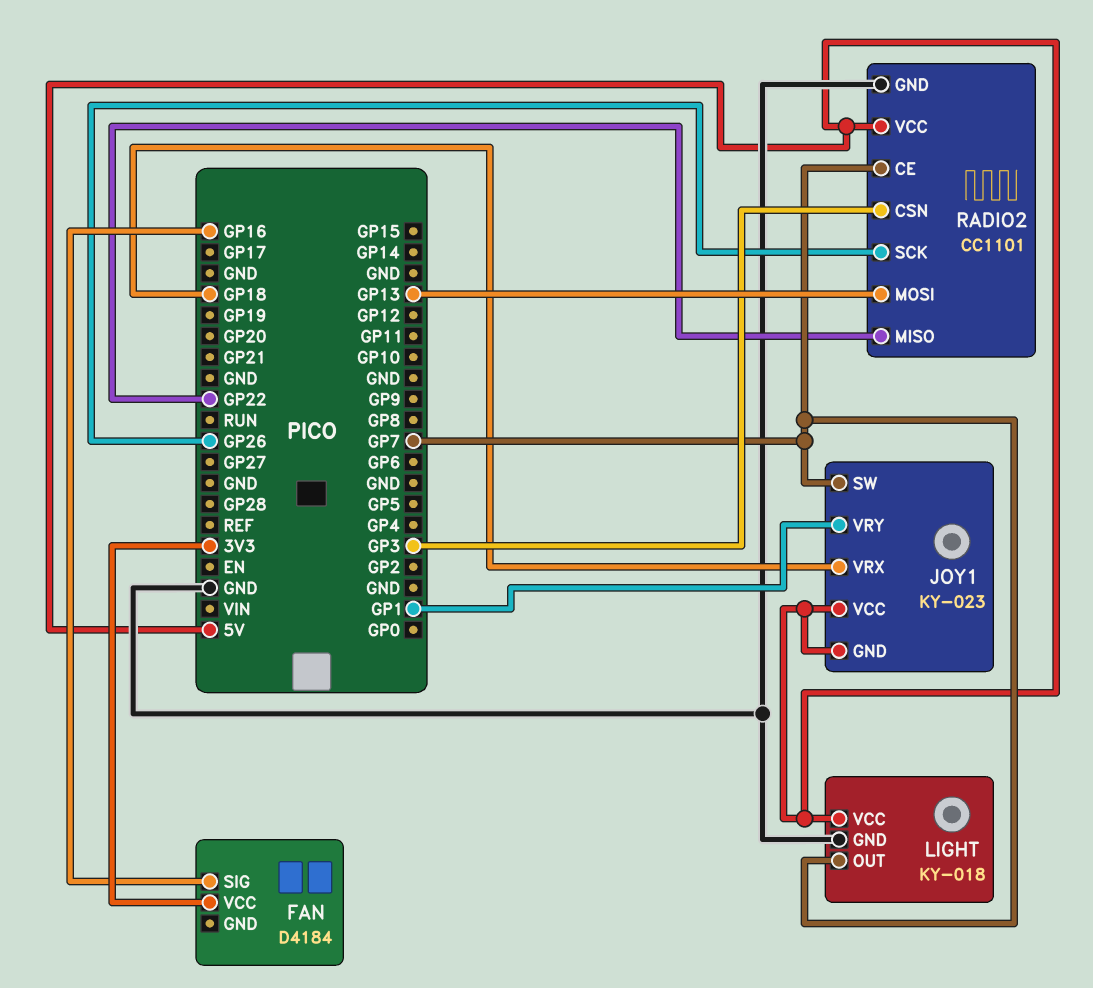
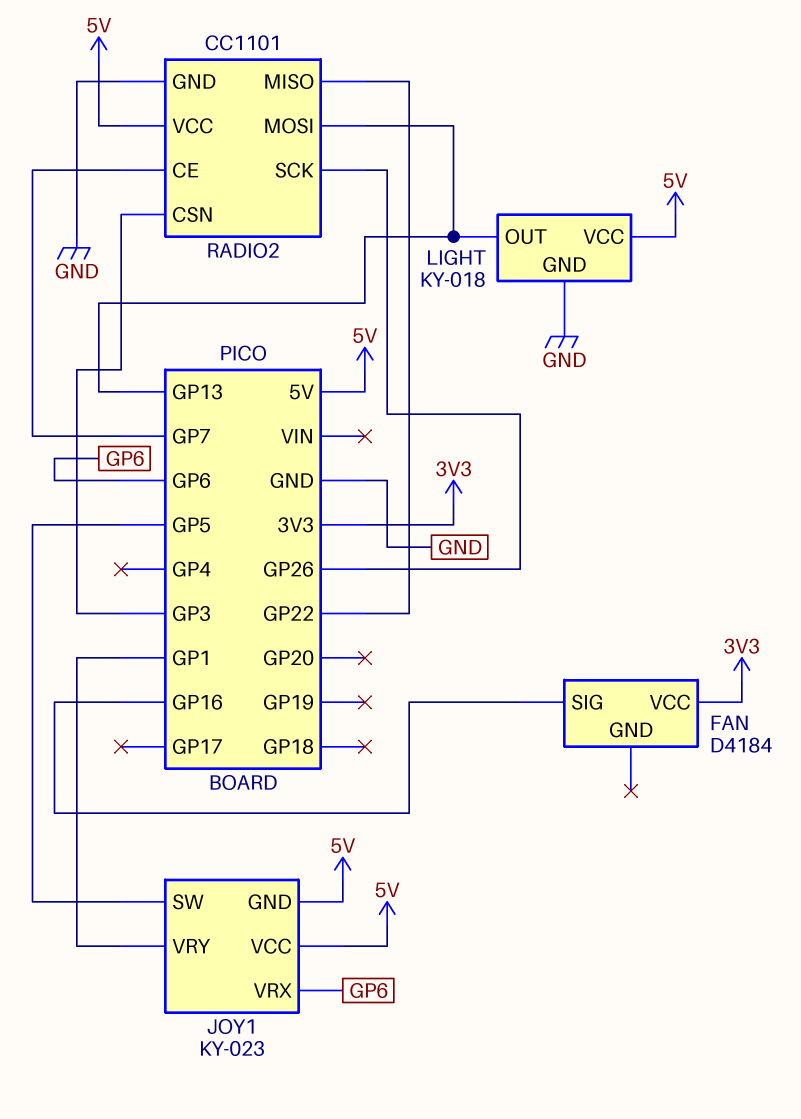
JOY1 pin SW: GP7 -> GP5
JOY1 pin VRX: GP18 -> GP6
LIGHT pin OUT: GP7 -> GP13

